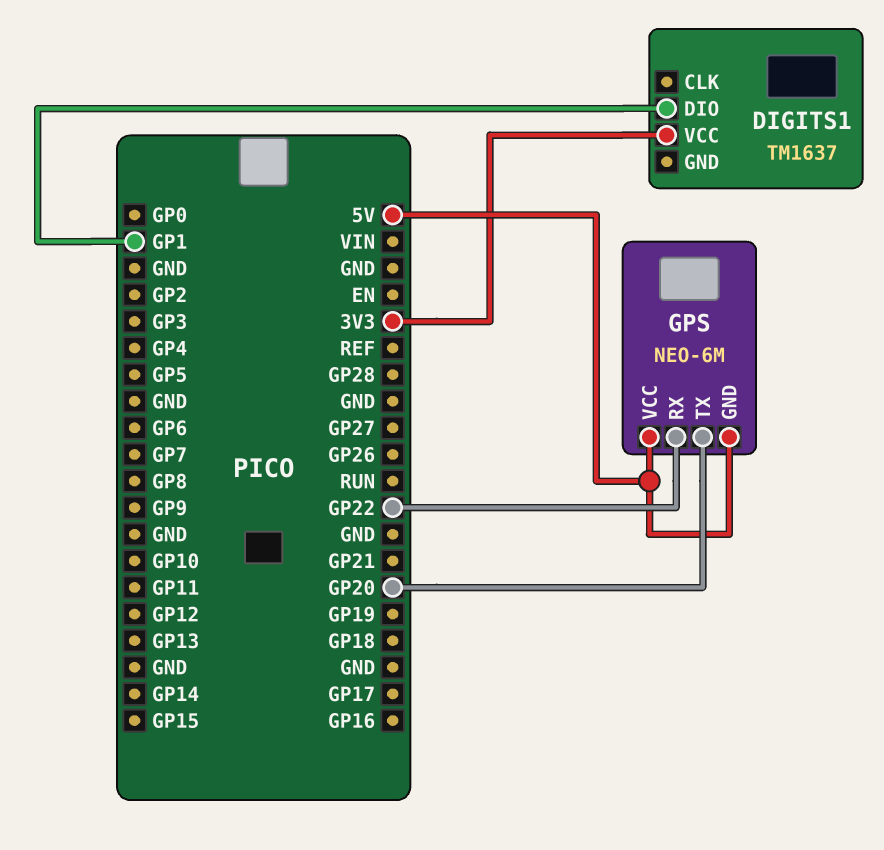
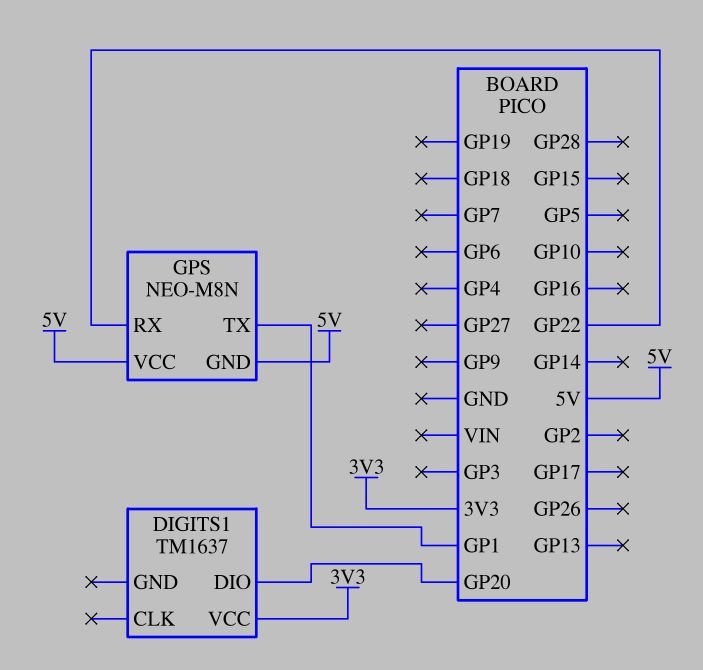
DIGITS1 pin DIO: GP1 -> GP20
GPS: NEO-6M -> NEO-M8N
GPS pin TX: GP20 -> GP1

